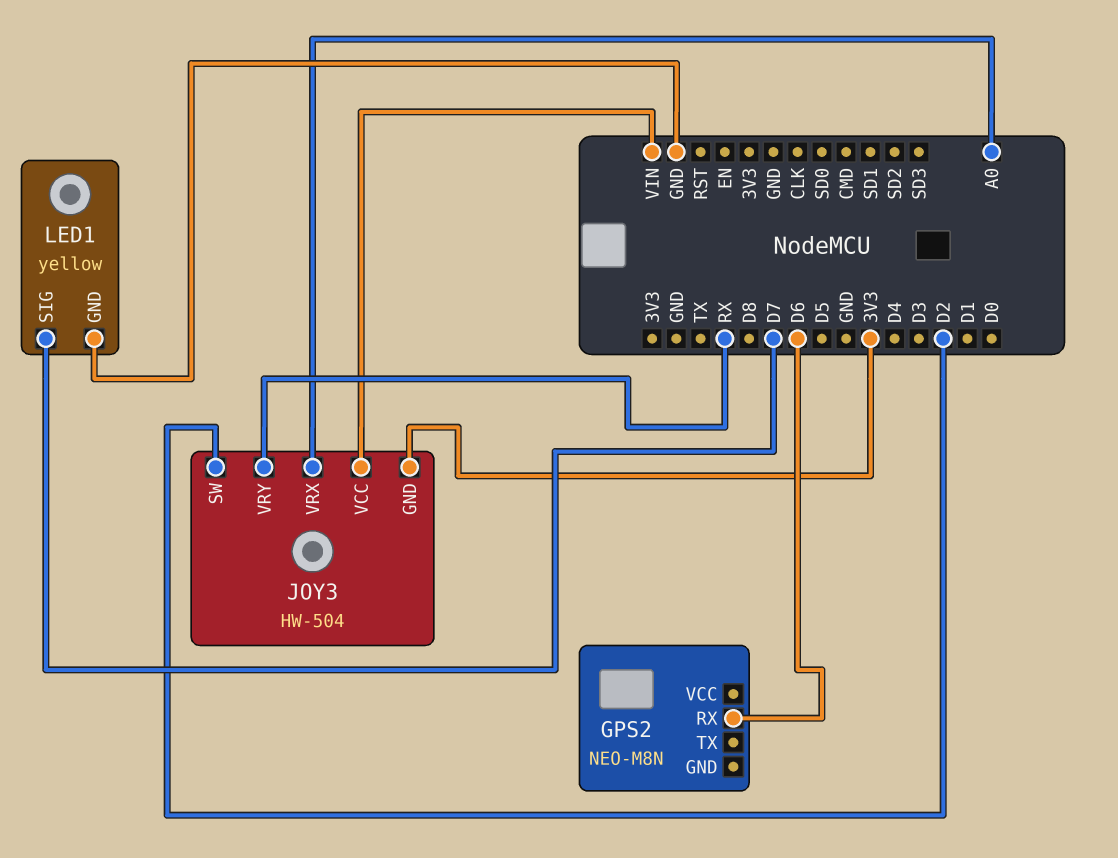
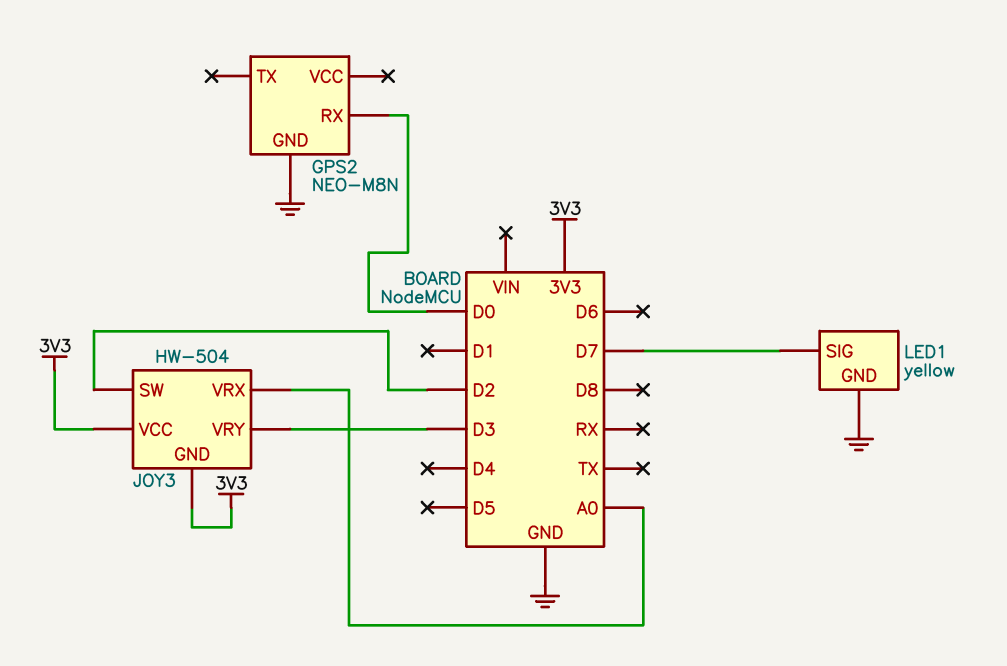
GPS2 pin GND: none -> GND
GPS2 pin RX: D6 -> D0
JOY3 pin VCC: VIN -> 3V3
JOY3 pin VRY: RX -> D3

